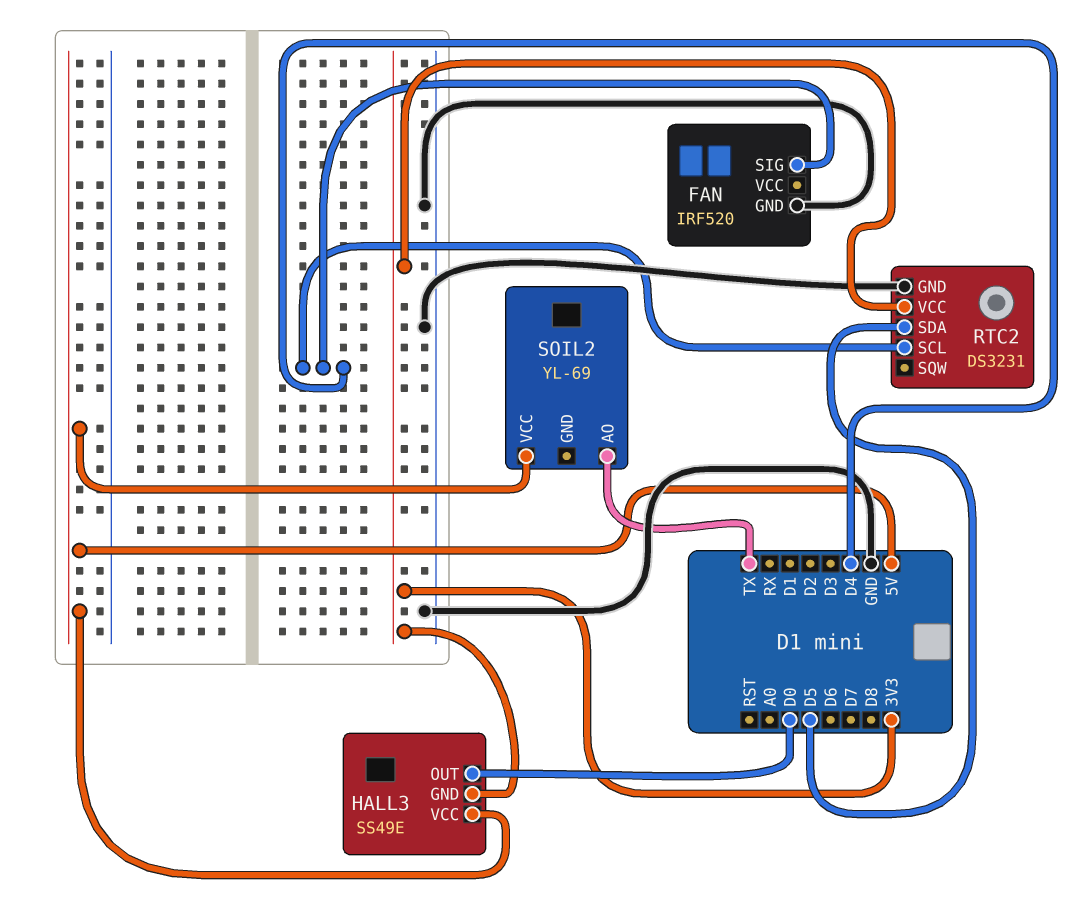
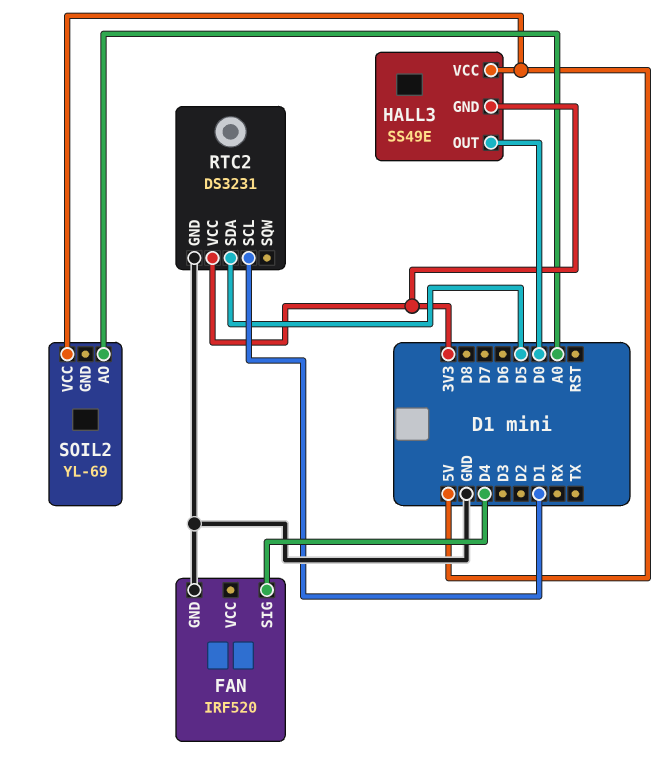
RTC2 pin SCL: D4 -> D1
SOIL2 pin AO: TX -> A0

